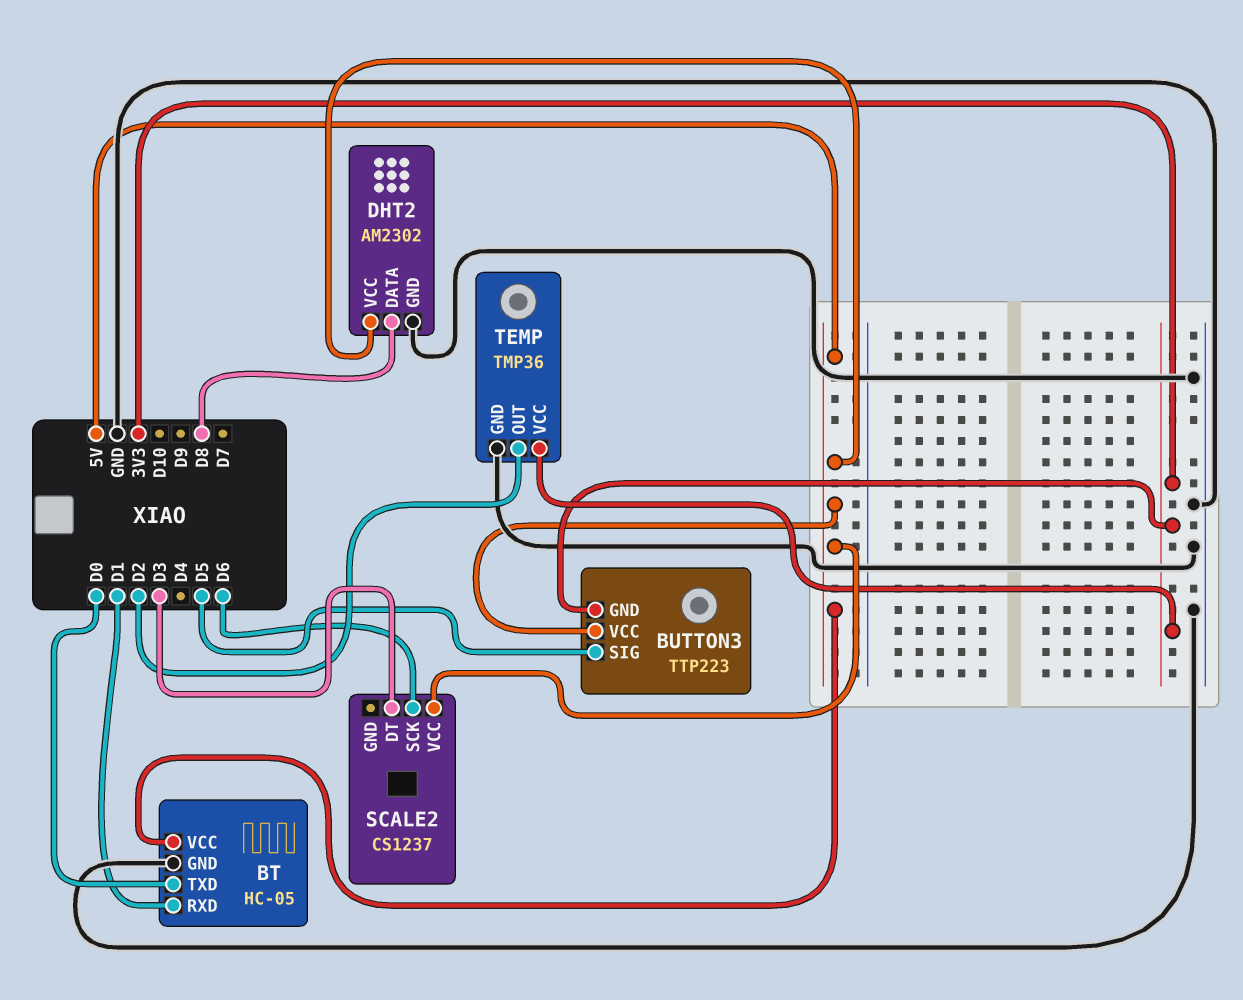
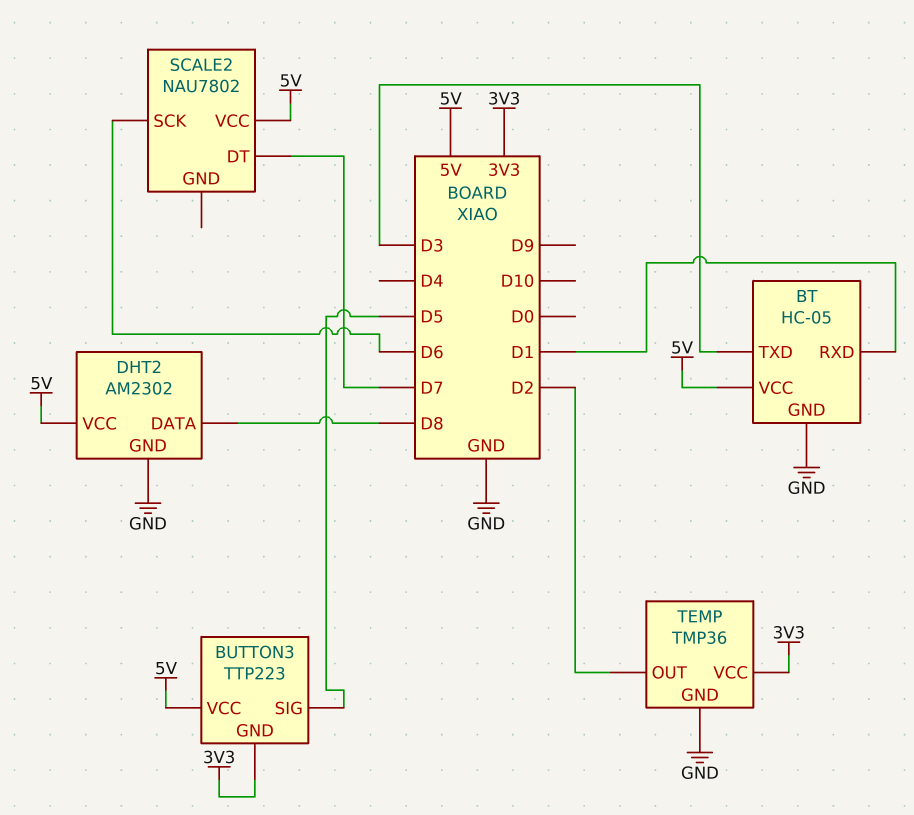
BT pin TXD: D0 -> D3
SCALE2: CS1237 -> NAU7802
SCALE2 pin DT: D3 -> D7

